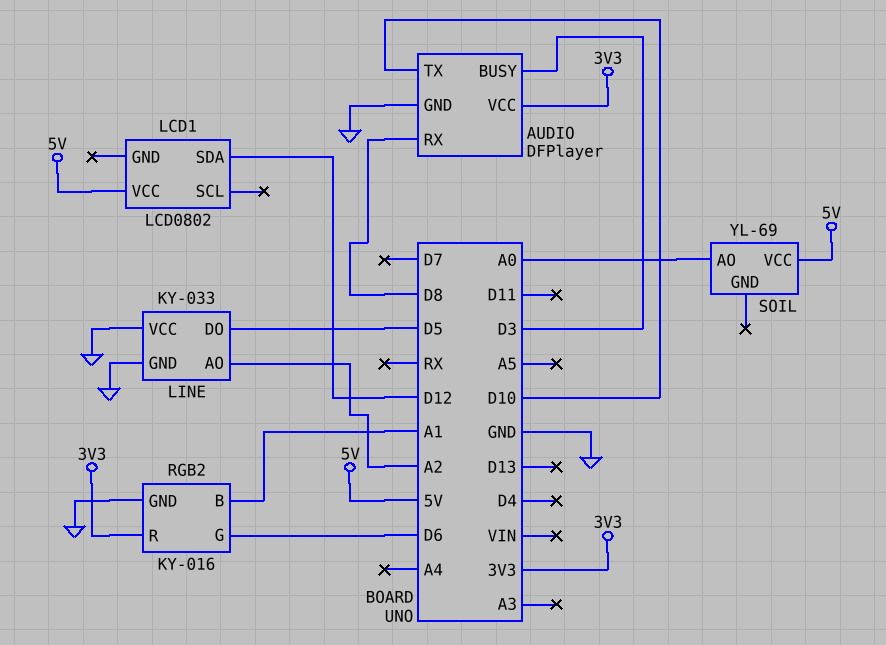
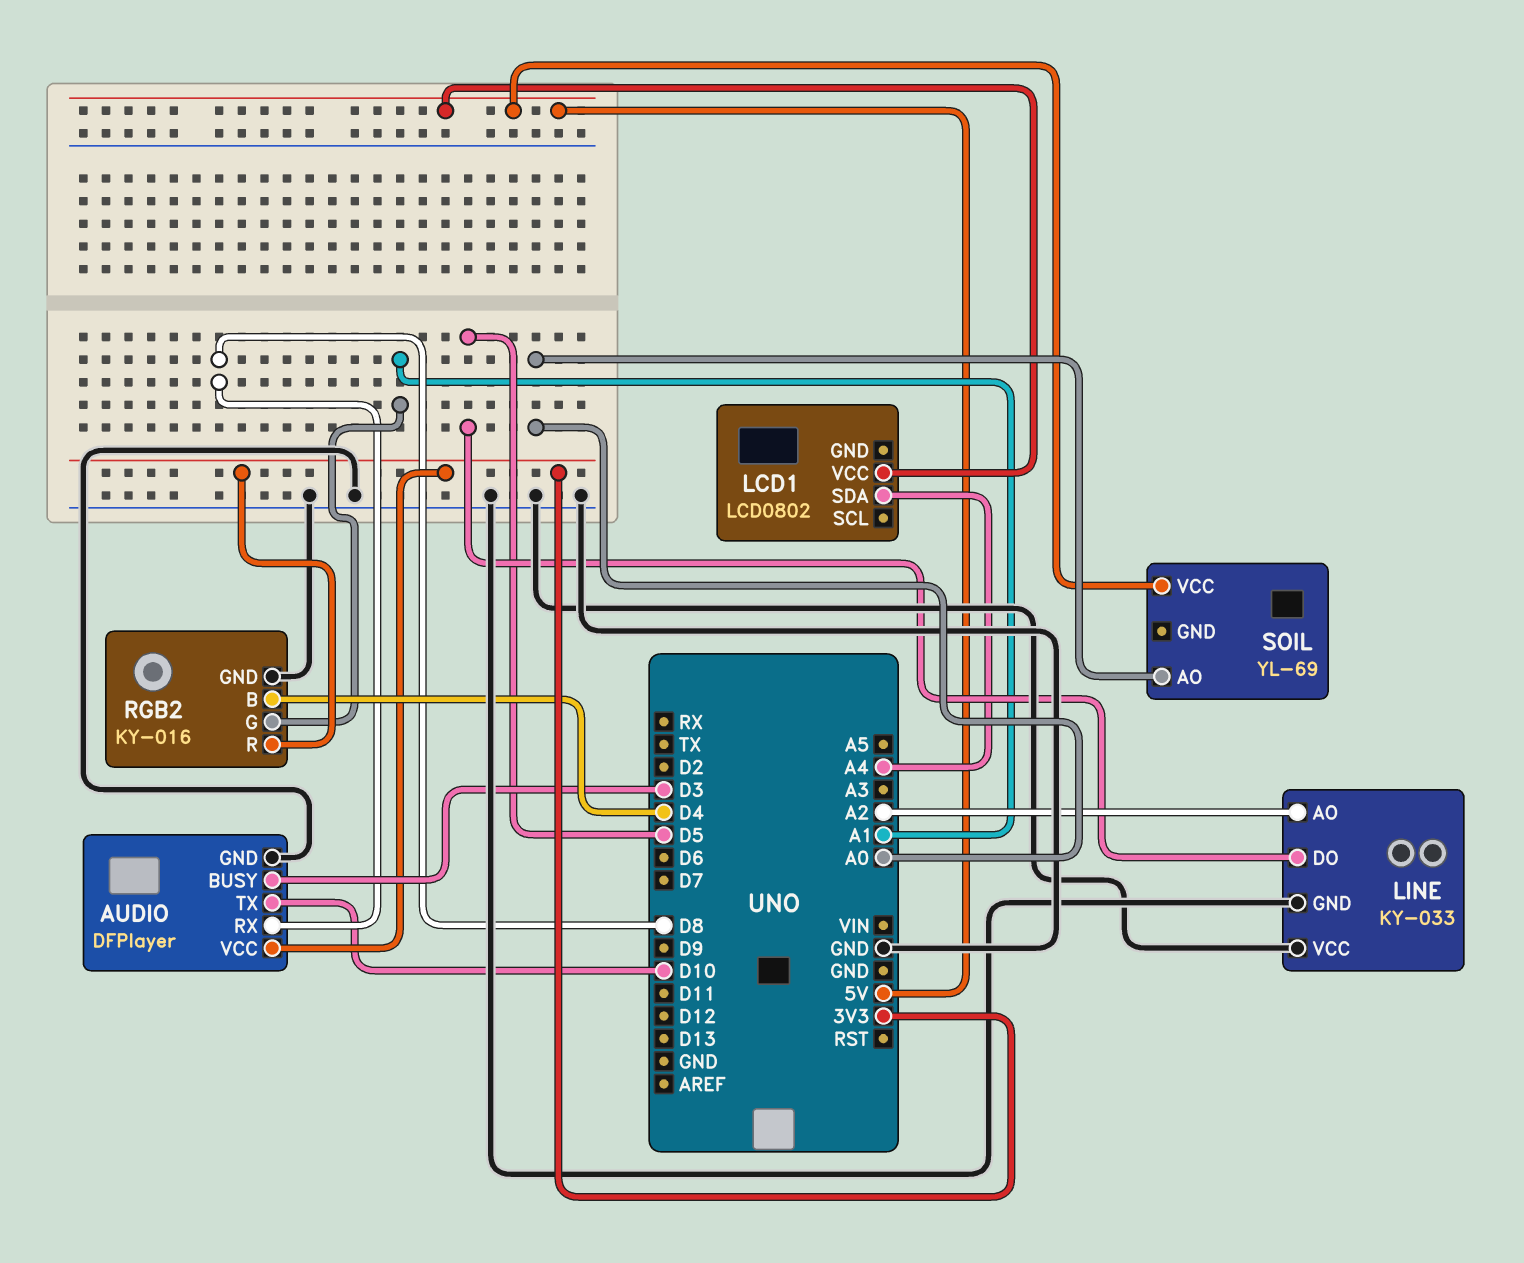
LCD1 pin SDA: D12 -> A4
RGB2 pin B: A1 -> D4
RGB2 pin G: D6 -> A1

